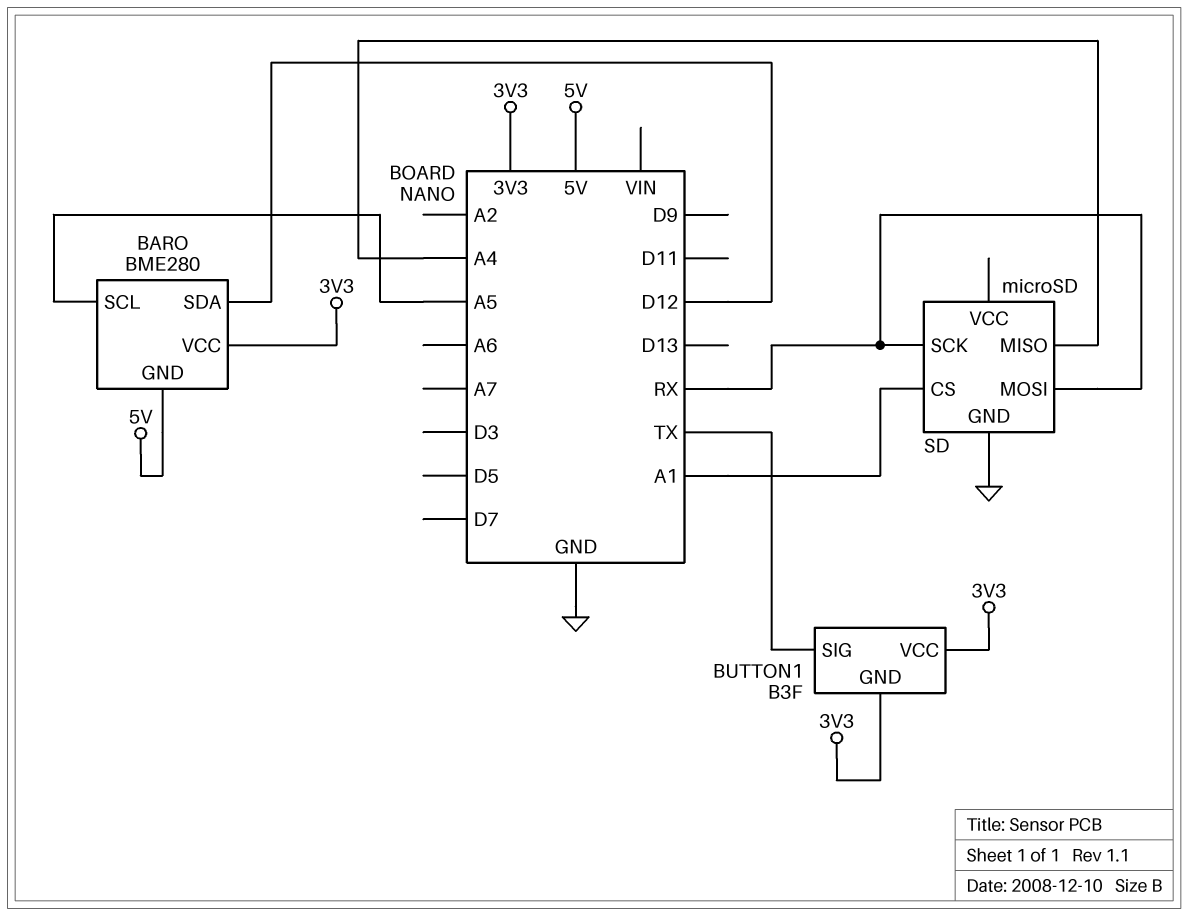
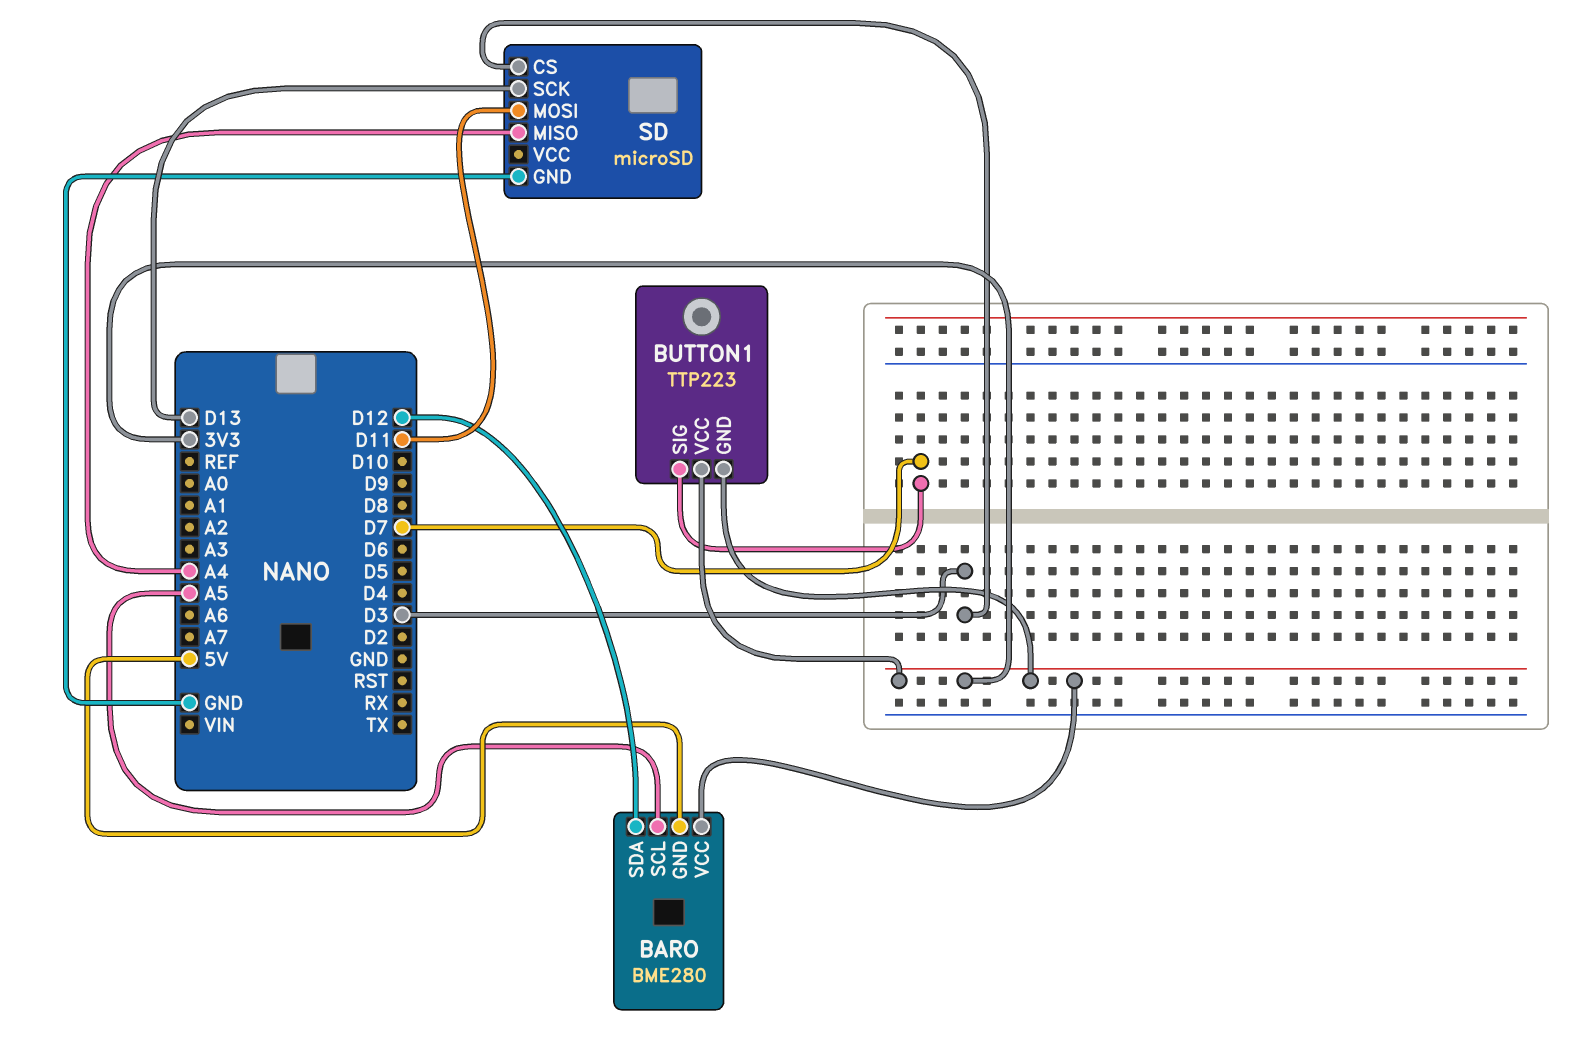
BUTTON1: B3F -> TTP223
BUTTON1 pin SIG: TX -> D7
SD pin CS: A1 -> D3
SD pin MOSI: RX -> D11
SD pin SCK: RX -> D13

